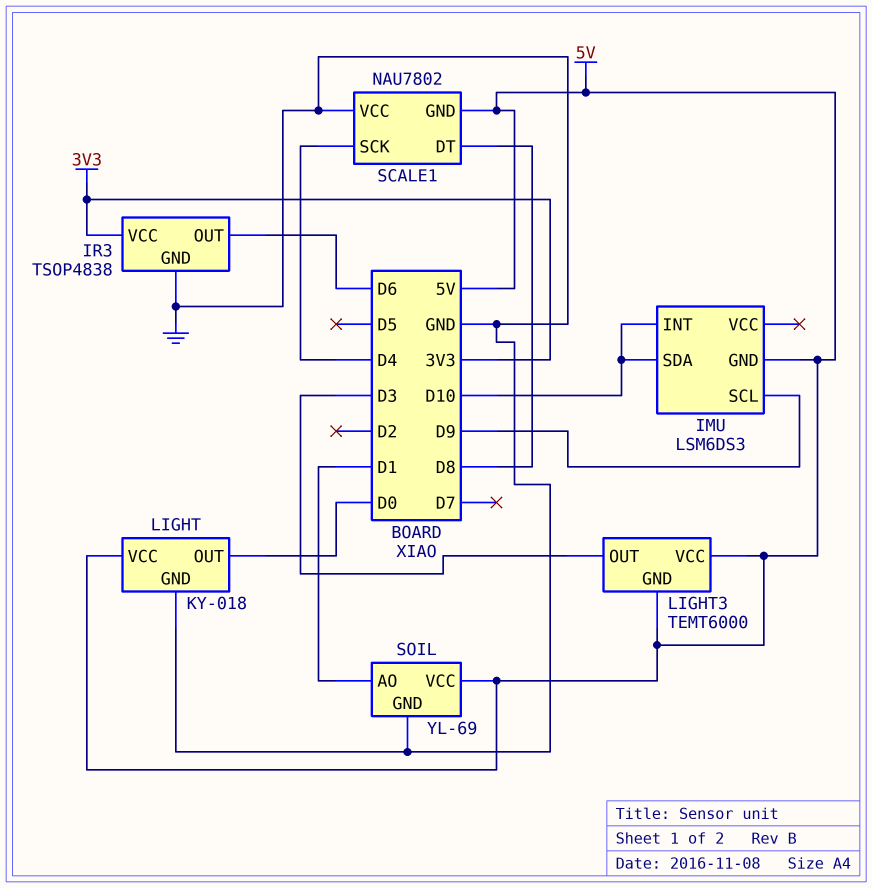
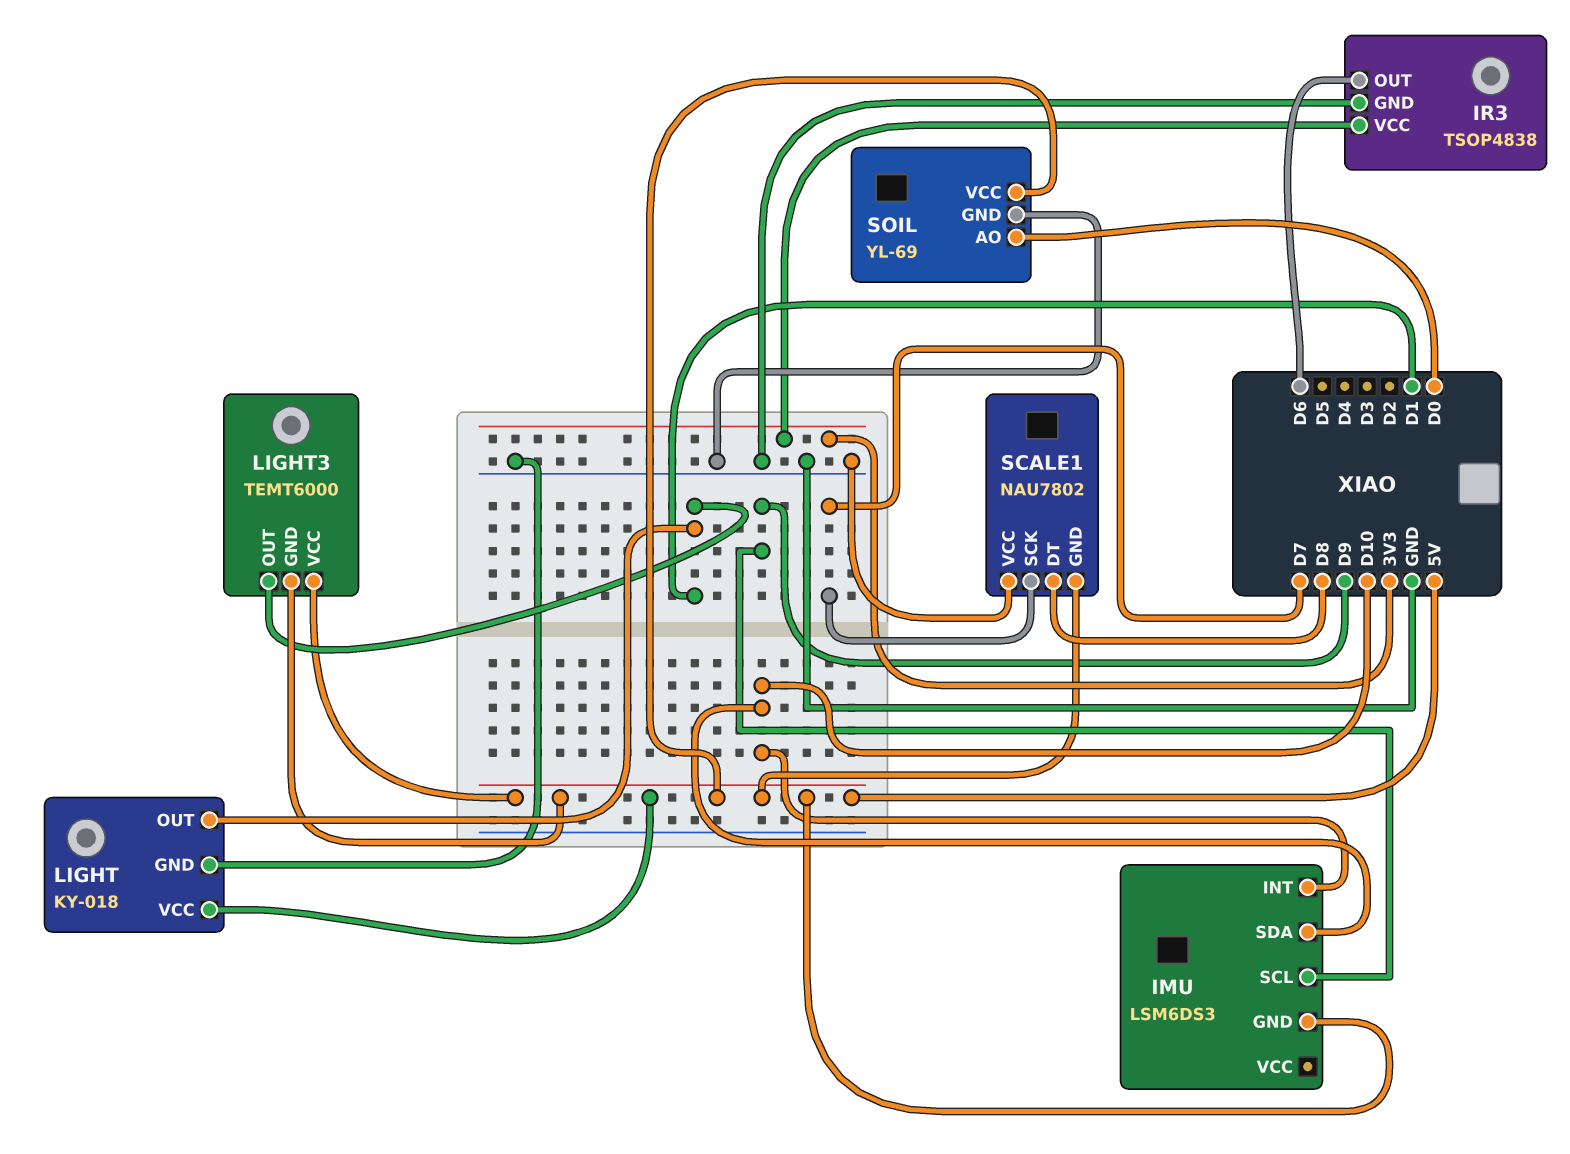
LIGHT pin OUT: D0 -> D1
LIGHT3 pin OUT: D3 -> D1
SCALE1 pin SCK: D4 -> D7
SOIL pin AO: D1 -> D0

